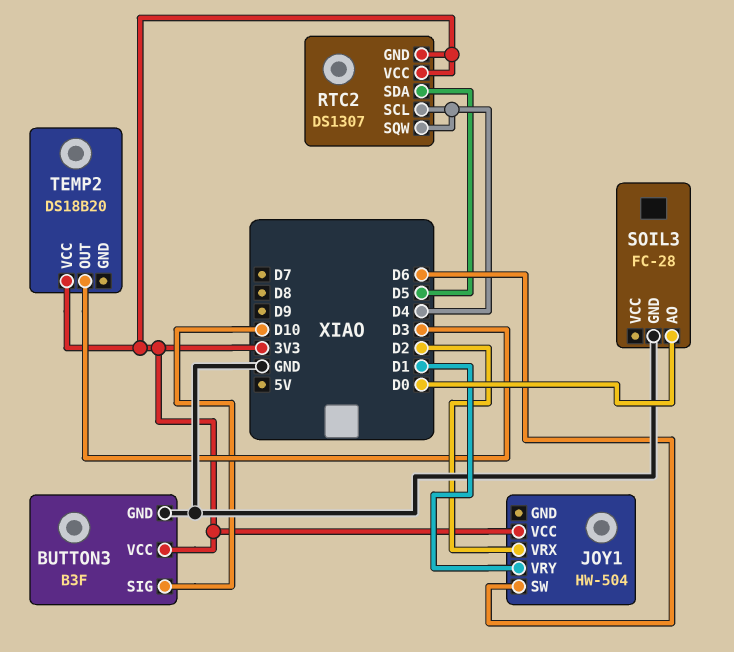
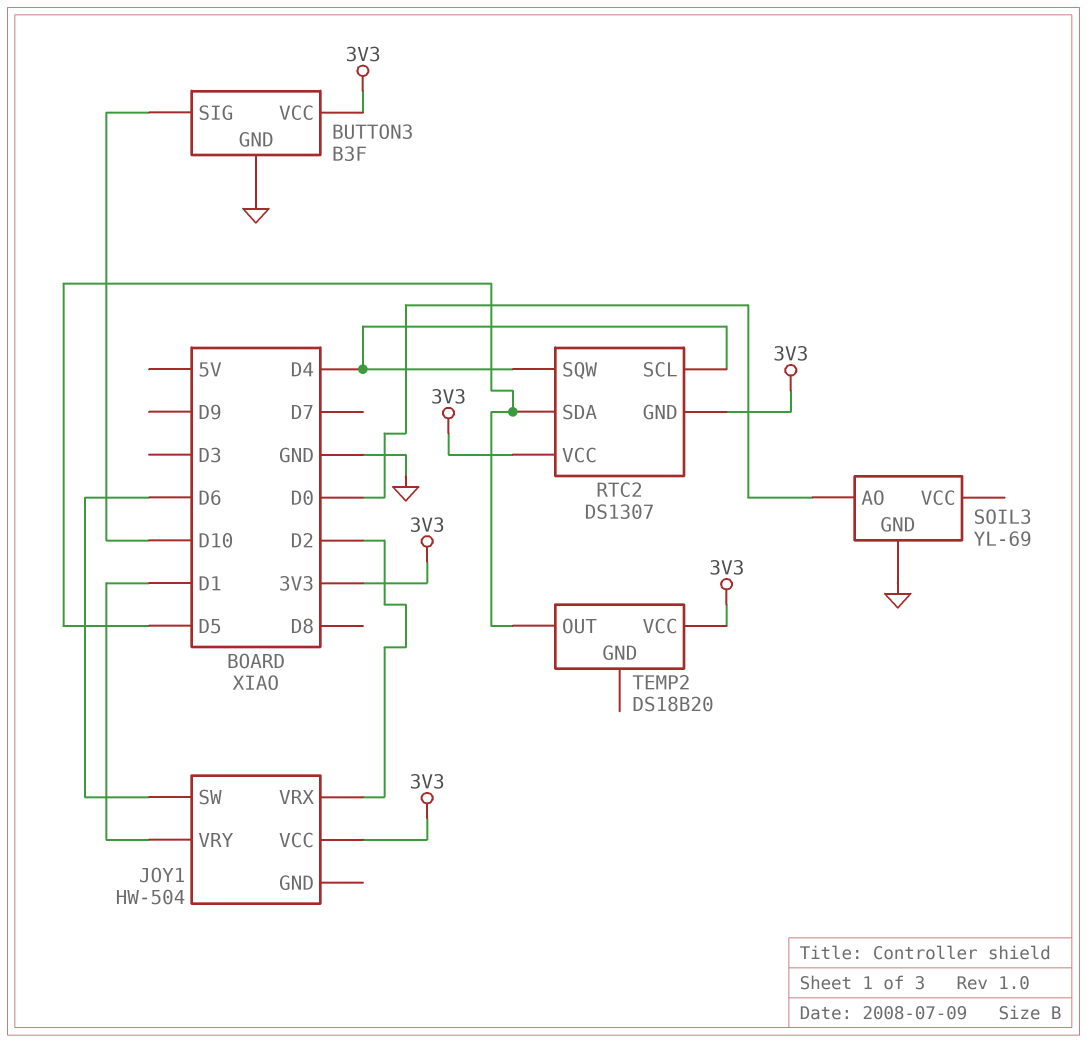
SOIL3: FC-28 -> YL-69
TEMP2 pin OUT: D3 -> D5

